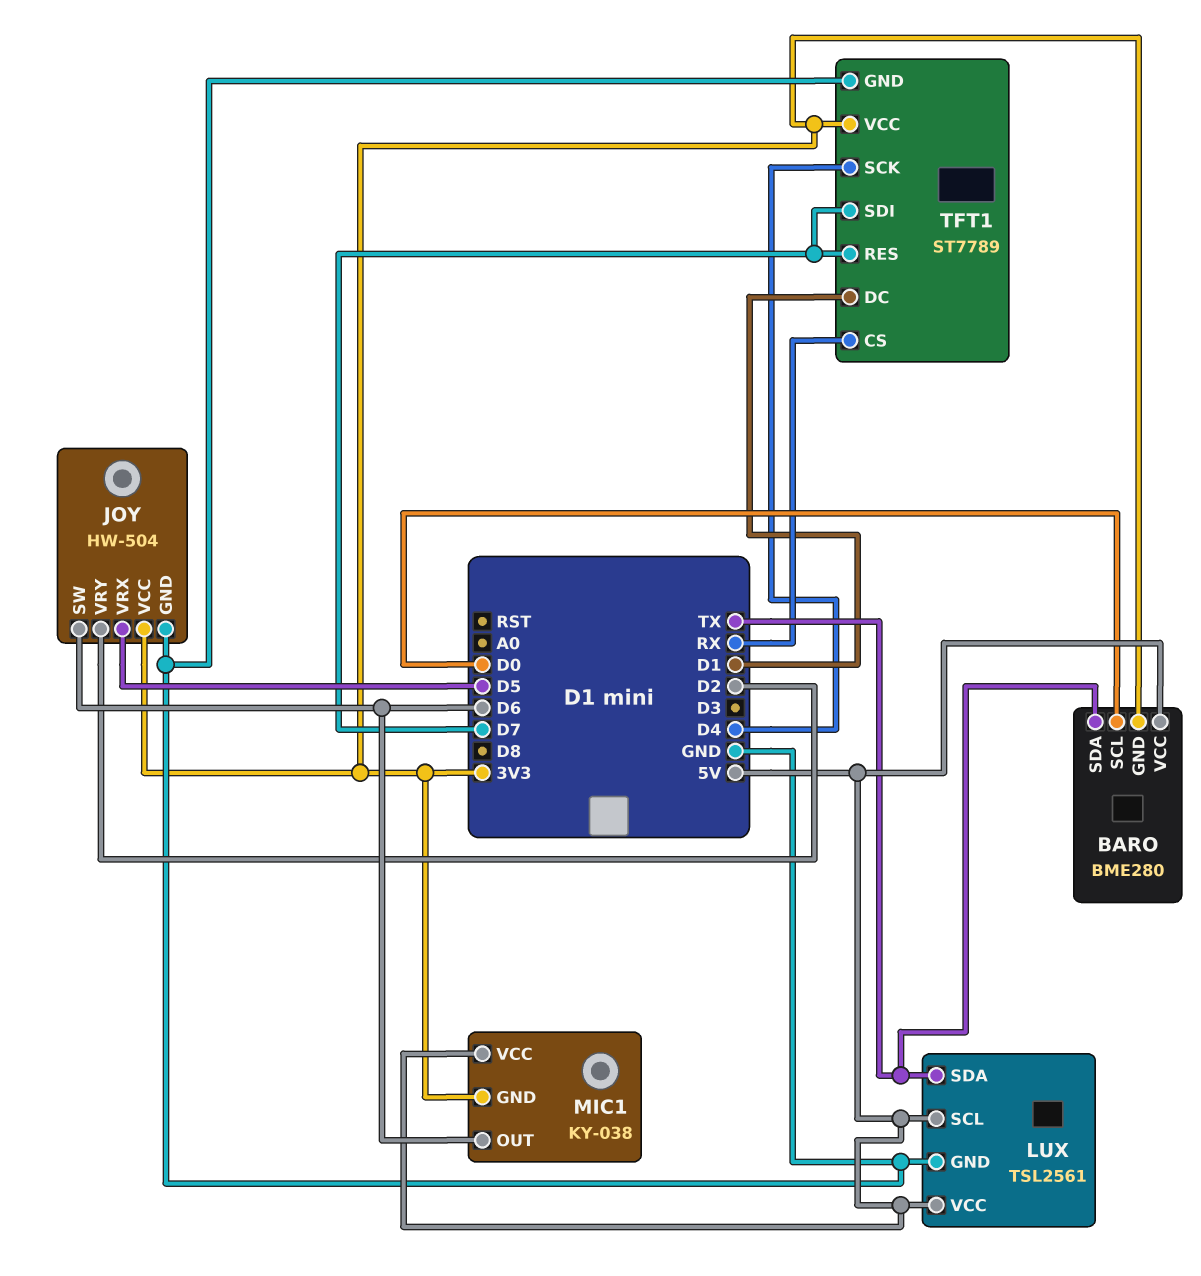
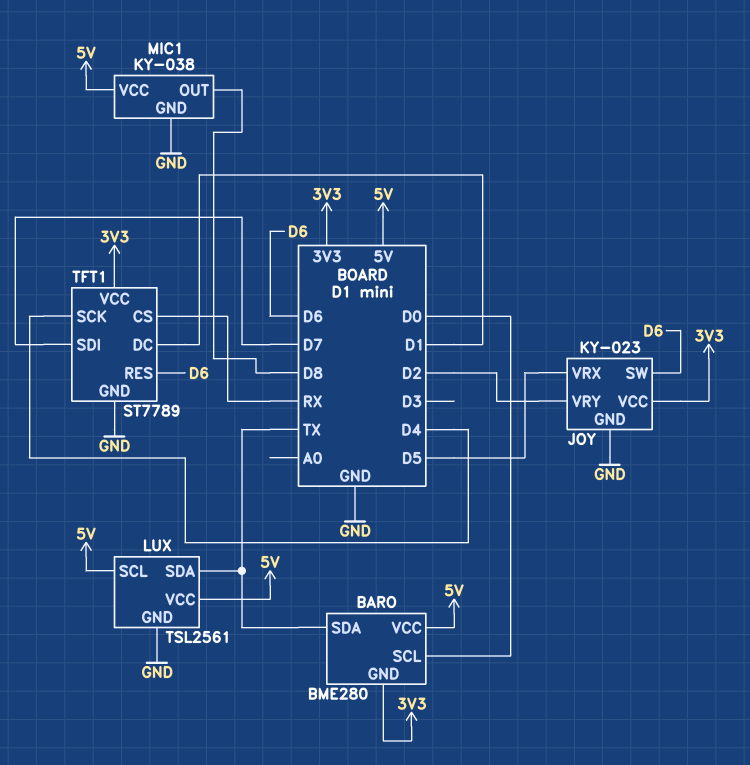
JOY: HW-504 -> KY-023
MIC1 pin GND: 3V3 -> GND
MIC1 pin OUT: D6 -> D8
TFT1 pin RES: D7 -> D6

